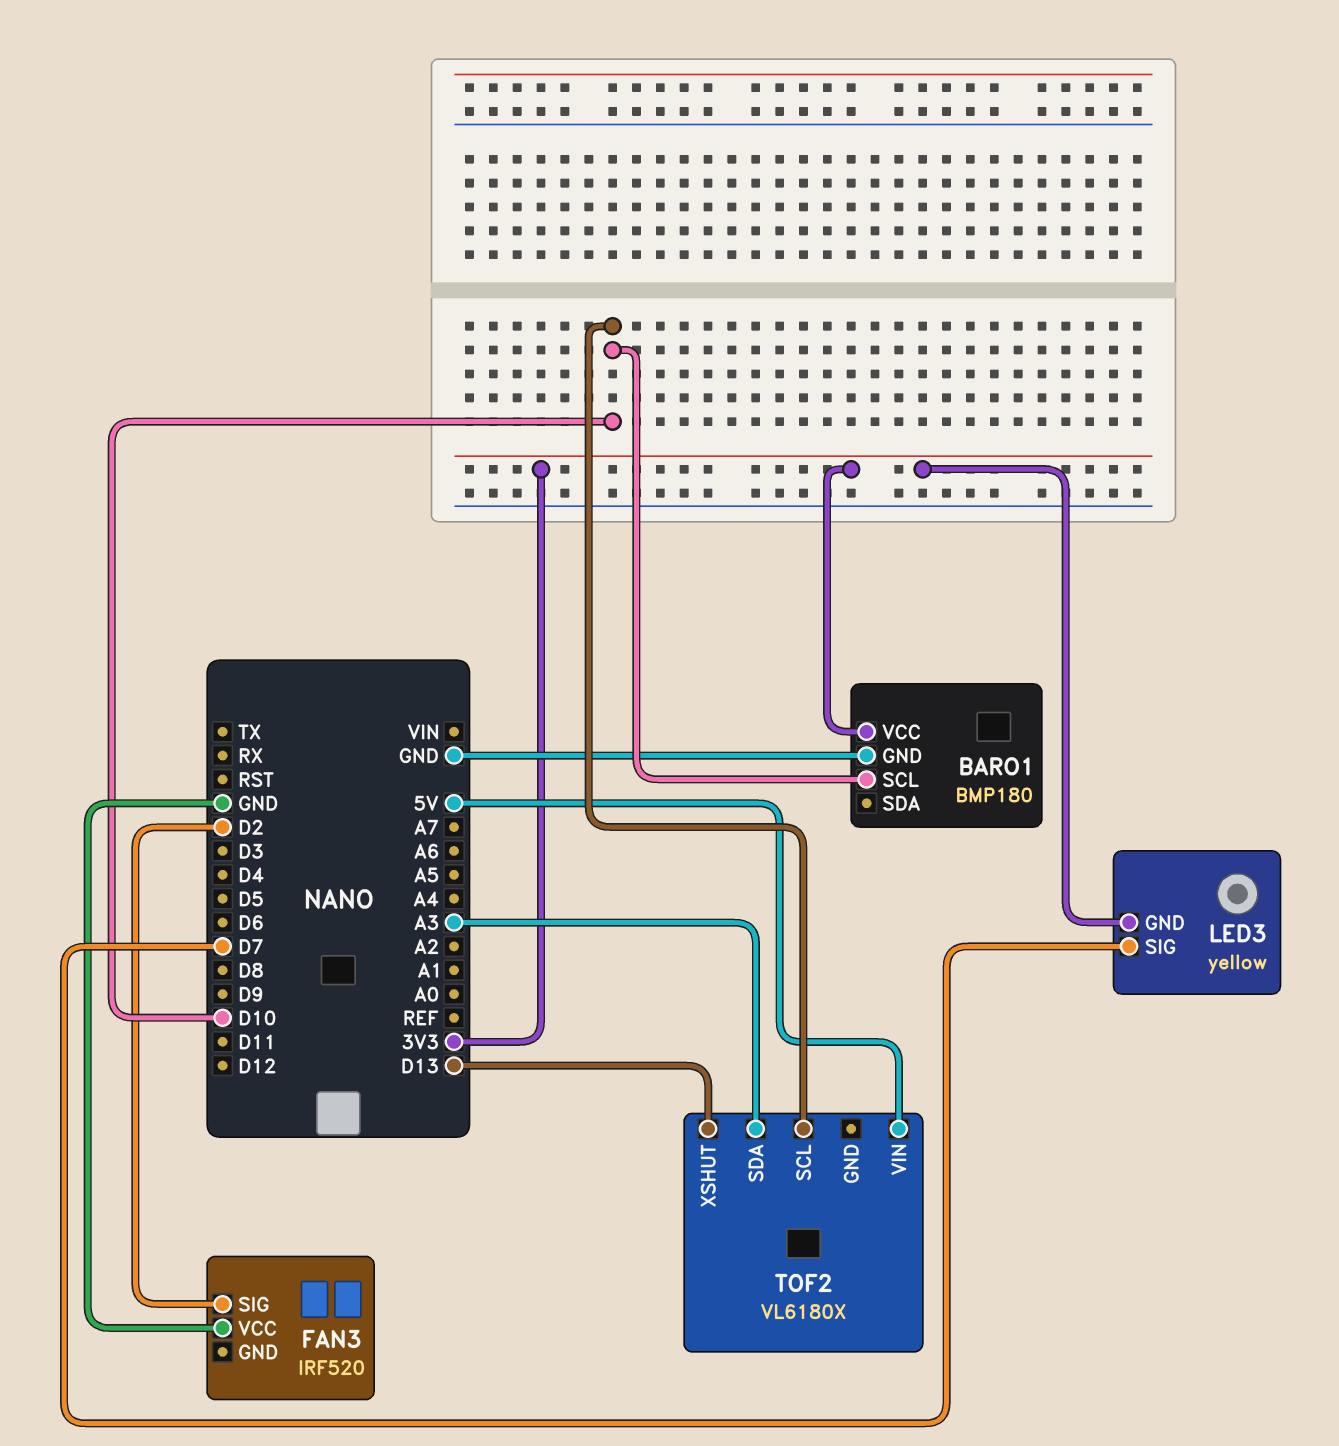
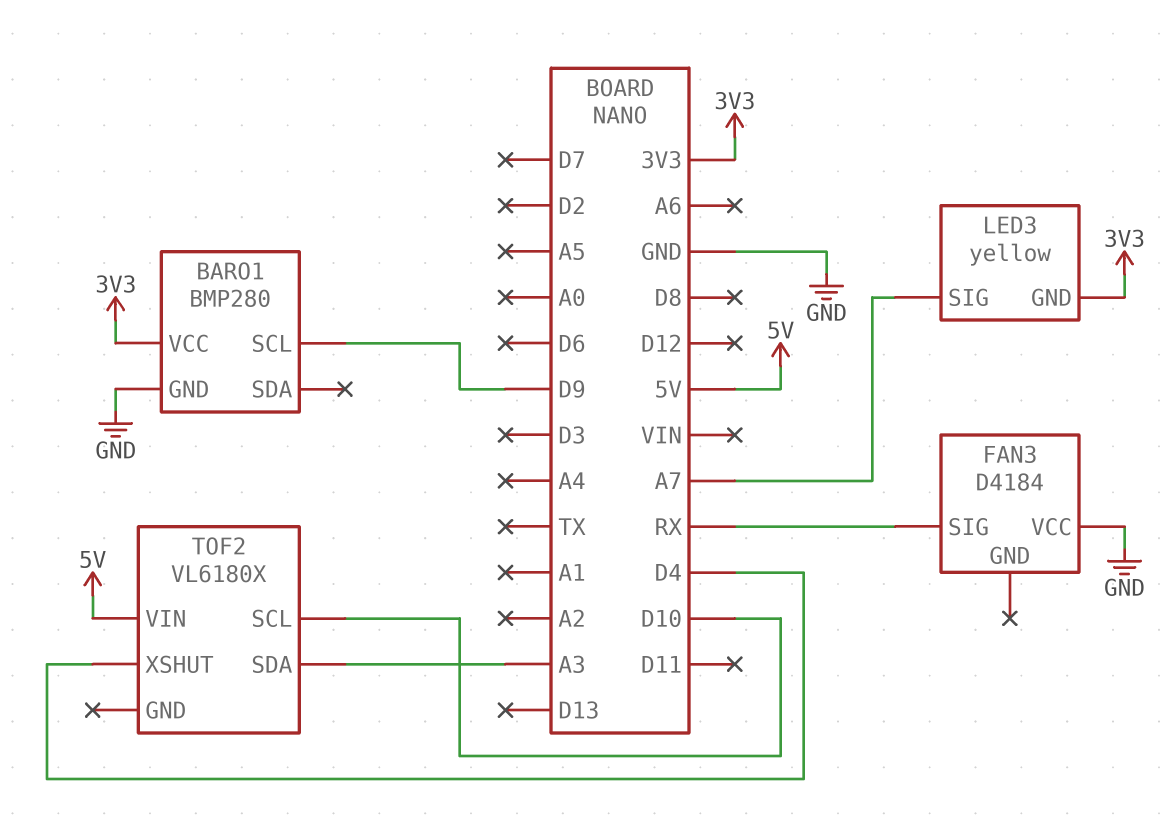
BARO1: BMP180 -> BMP280
BARO1 pin SCL: D10 -> D9
FAN3: IRF520 -> D4184
FAN3 pin SIG: D2 -> RX
LED3 pin SIG: D7 -> A7
TOF2 pin XSHUT: D13 -> D4

